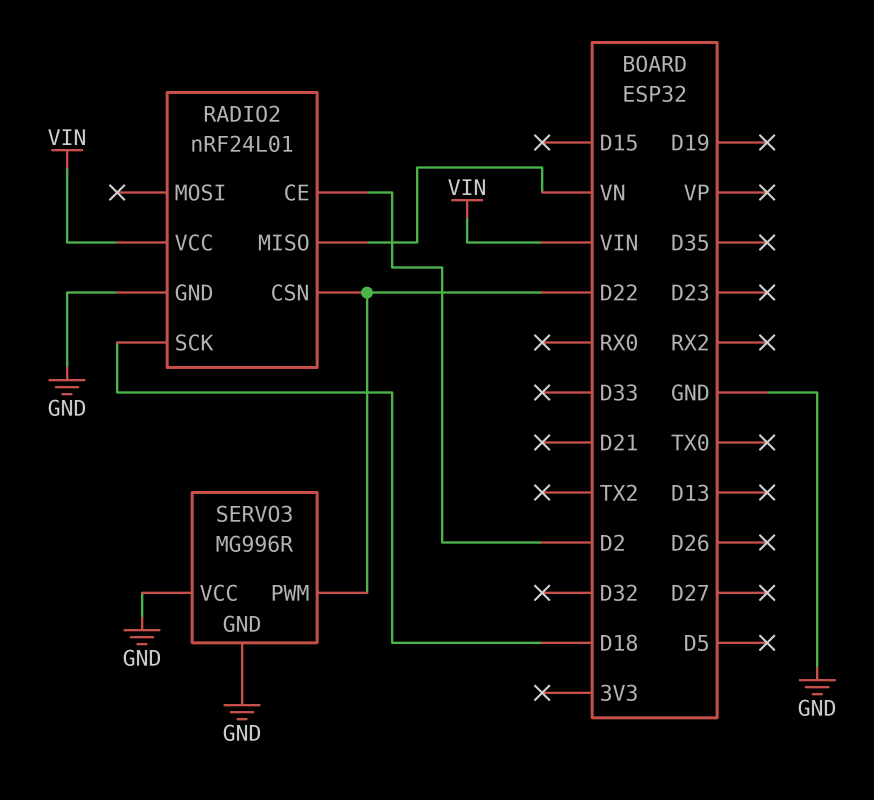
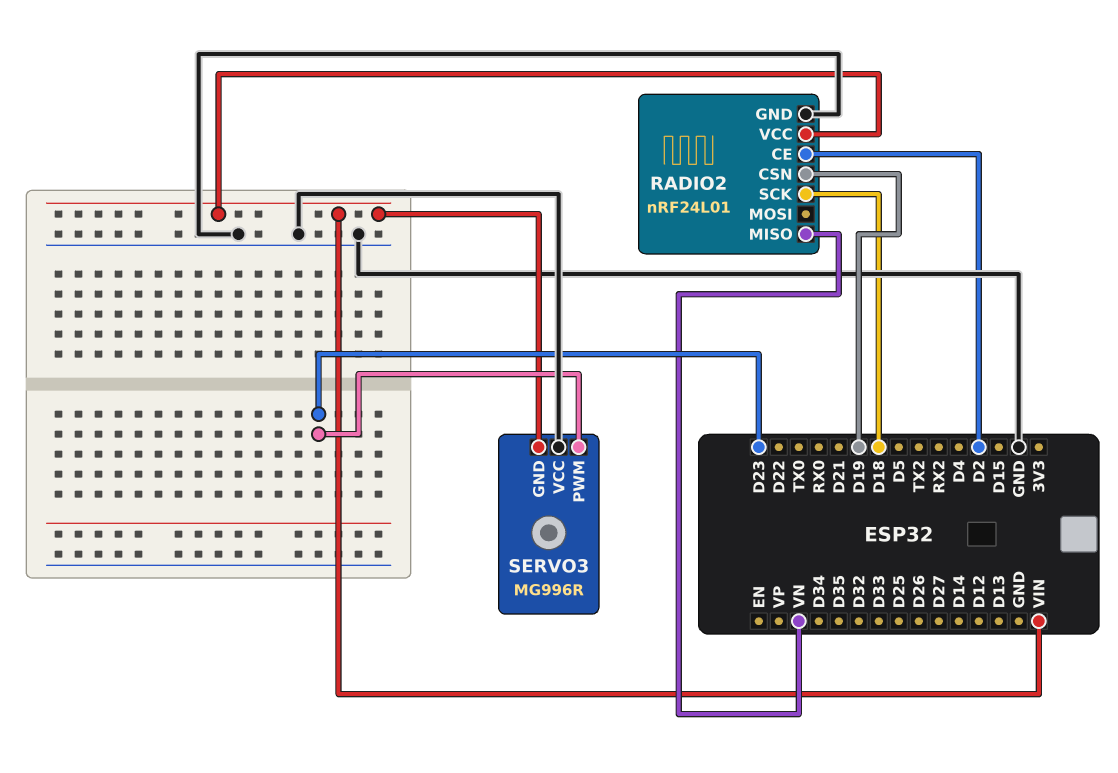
RADIO2 pin CSN: D22 -> D19
SERVO3 pin GND: GND -> VIN
SERVO3 pin PWM: D22 -> D23

